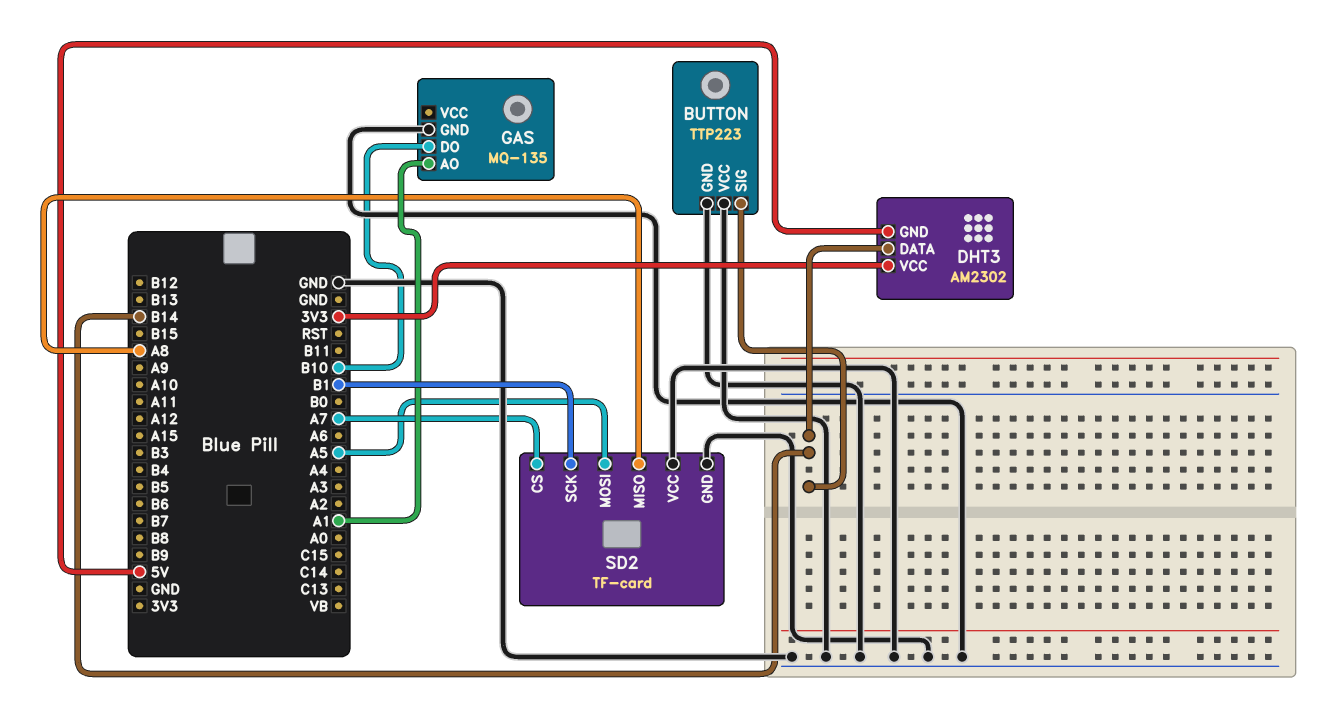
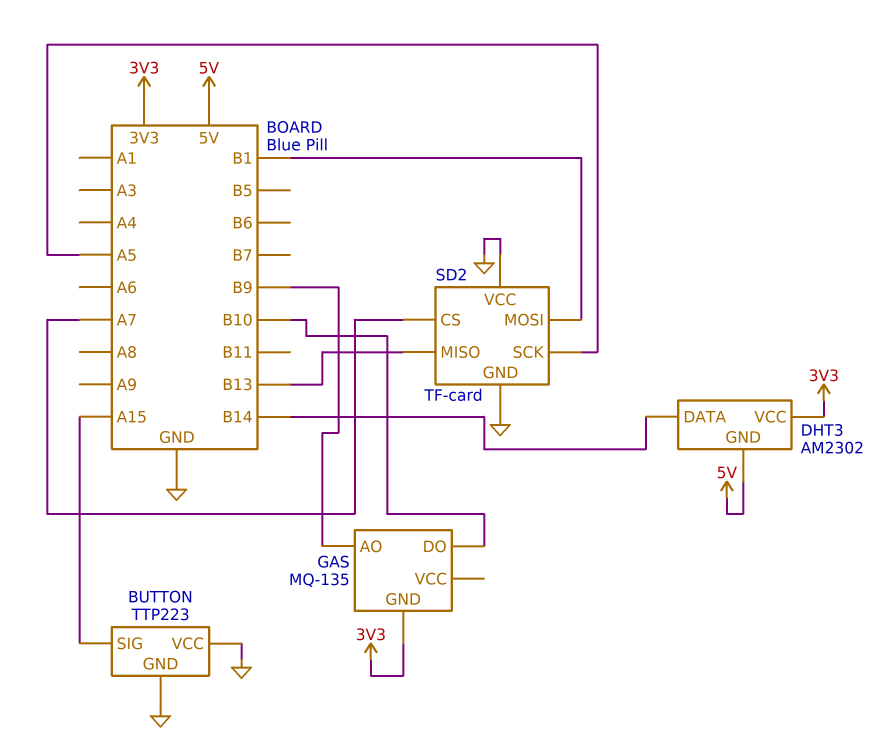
BUTTON pin SIG: B14 -> A15
GAS pin AO: A1 -> B9
GAS pin GND: GND -> 3V3
SD2 pin MISO: A8 -> B13
SD2 pin MOSI: A5 -> B1
SD2 pin SCK: B1 -> A5

